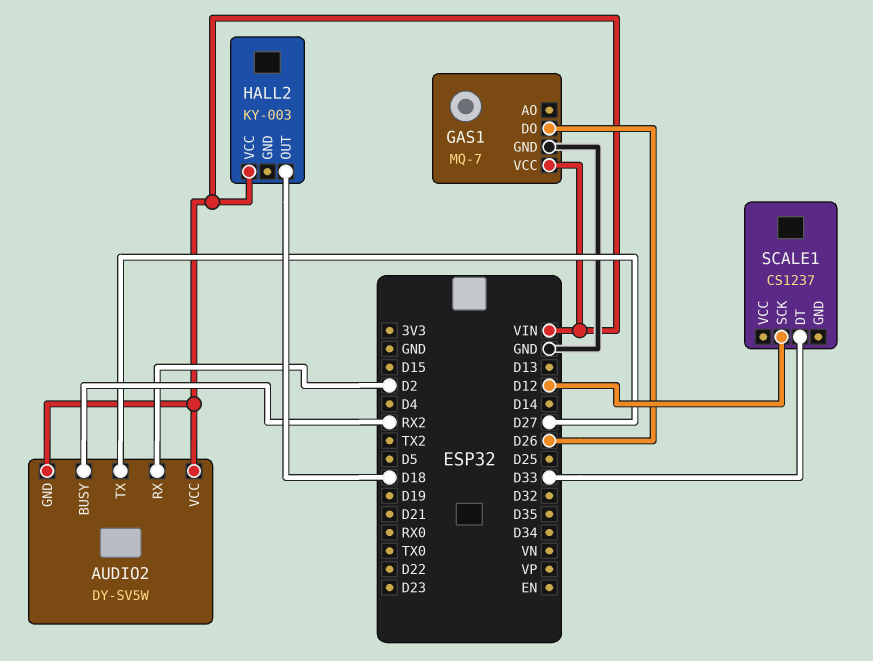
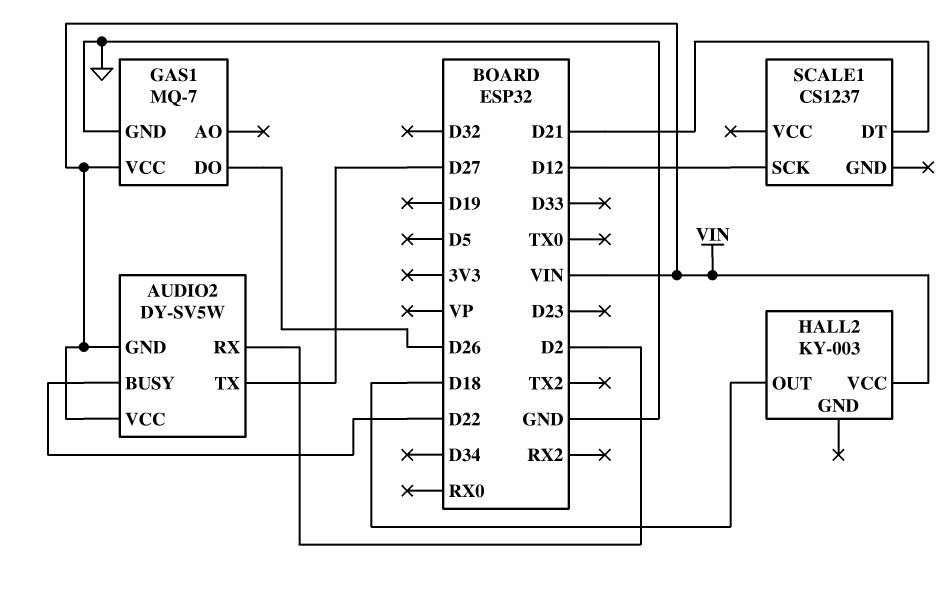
AUDIO2 pin BUSY: RX2 -> D22
SCALE1 pin DT: D33 -> D21

